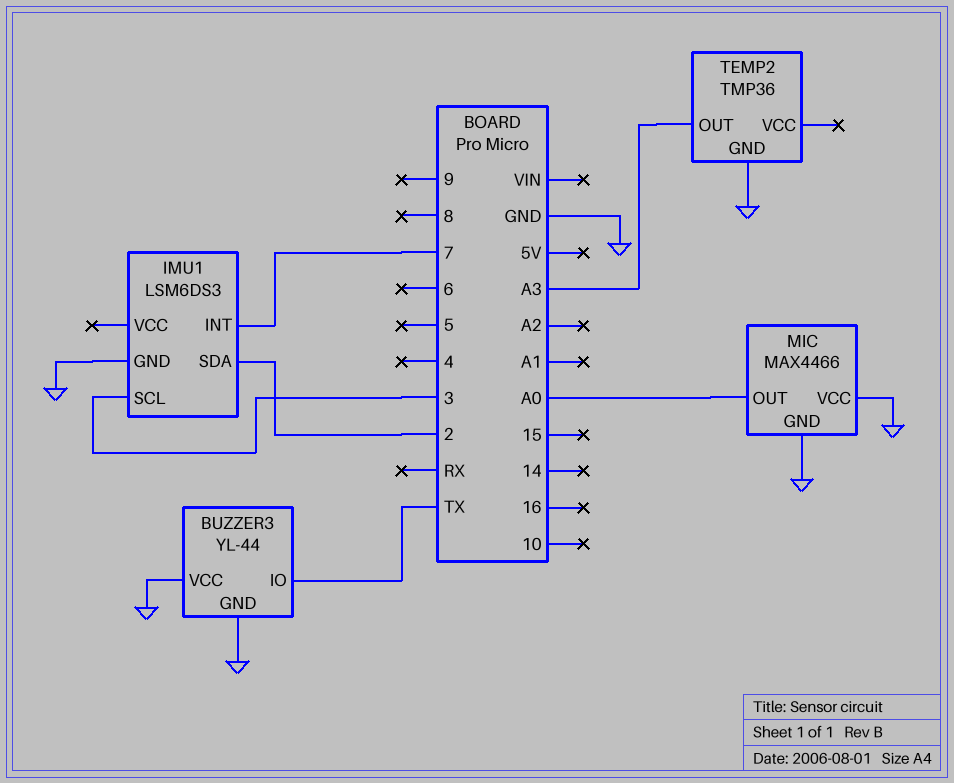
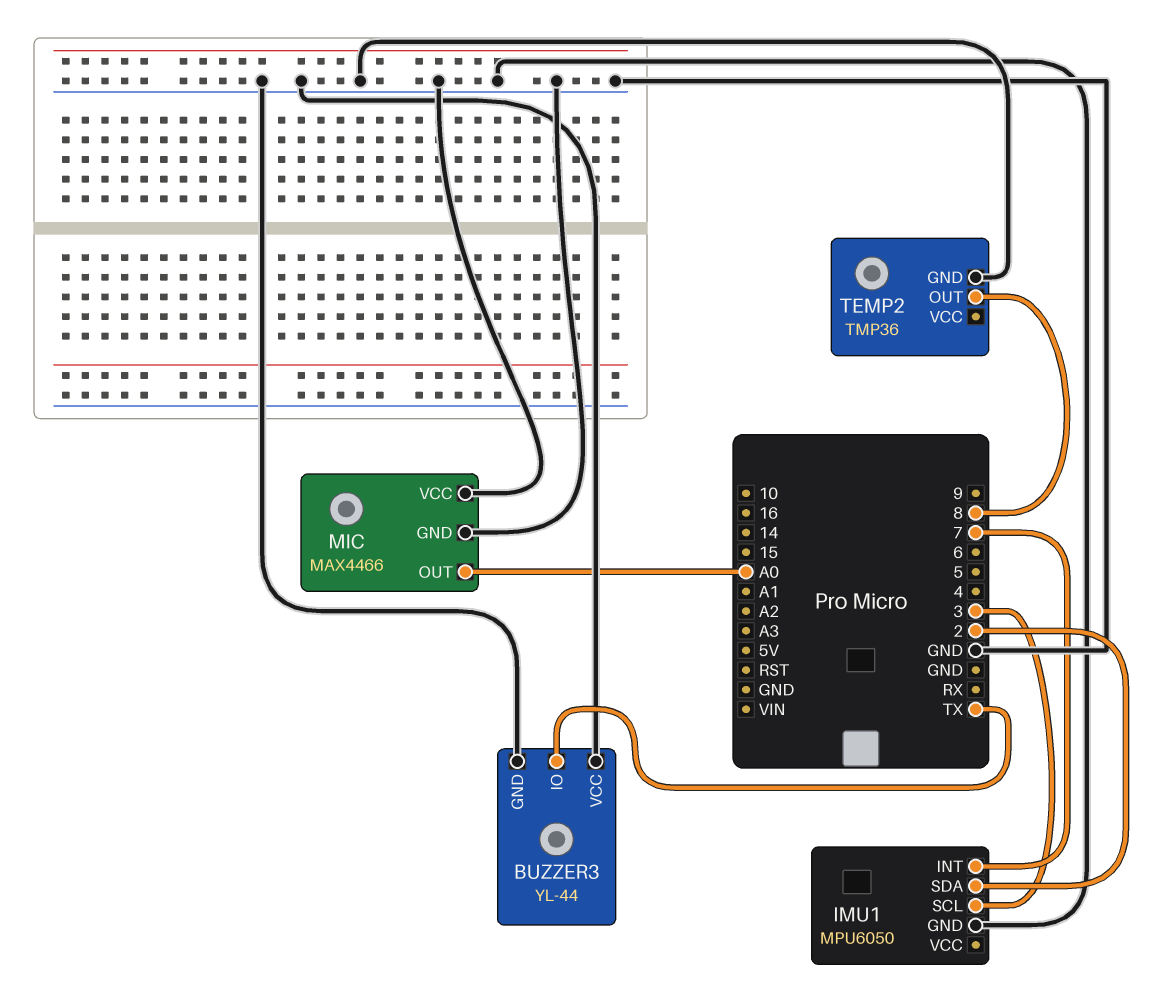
IMU1: LSM6DS3 -> MPU6050
TEMP2 pin OUT: A3 -> 8

